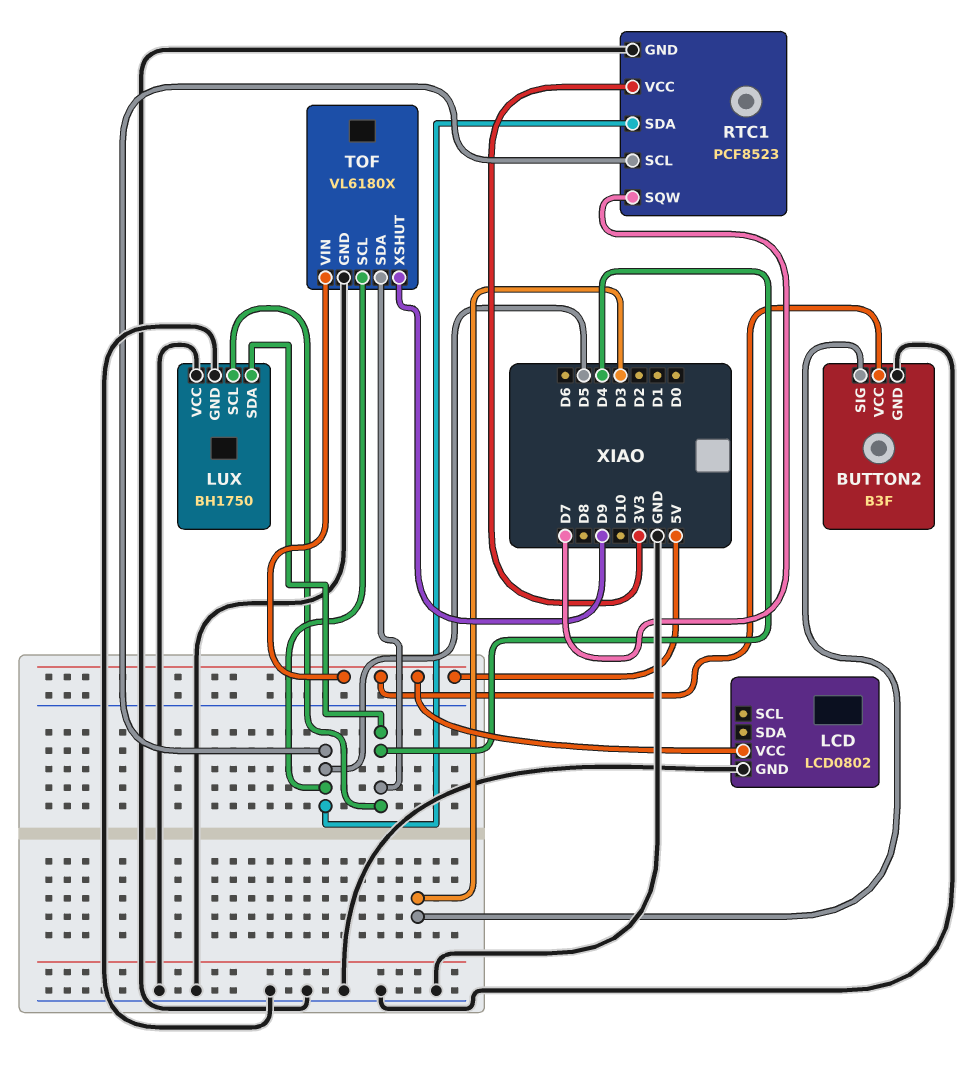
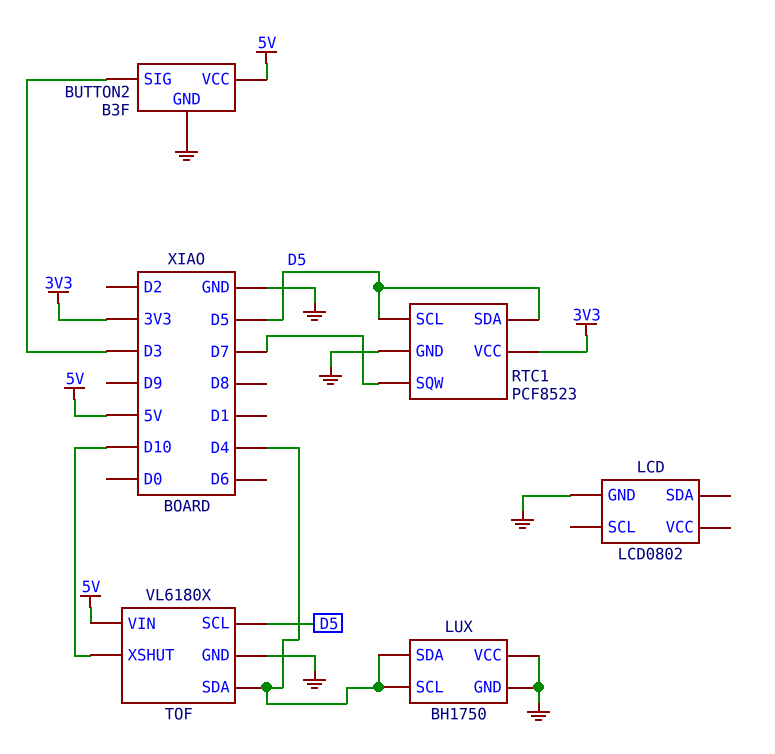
LCD pin VCC: 5V -> none
TOF pin XSHUT: D9 -> D10

